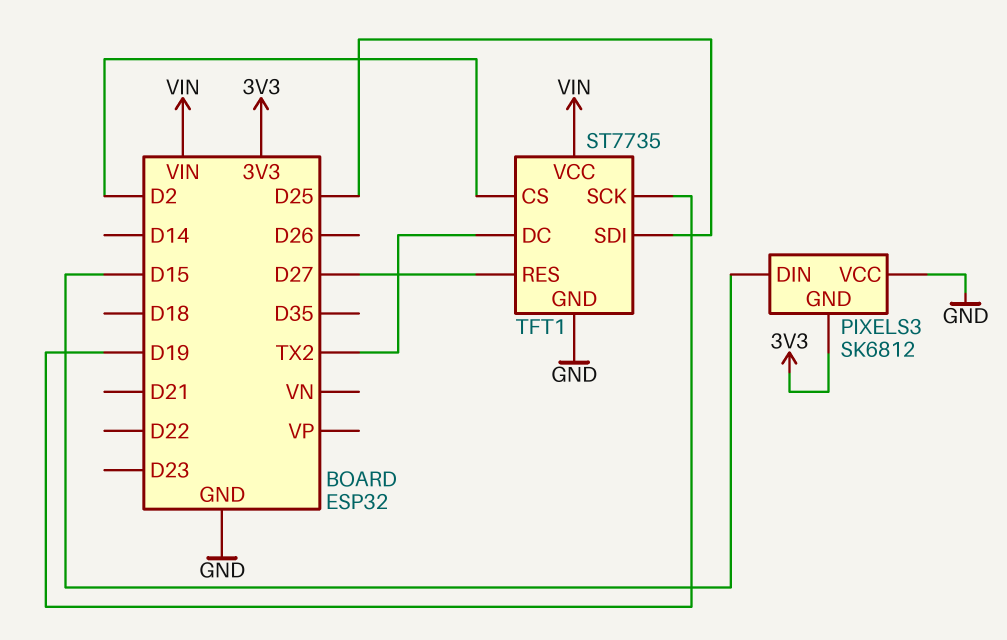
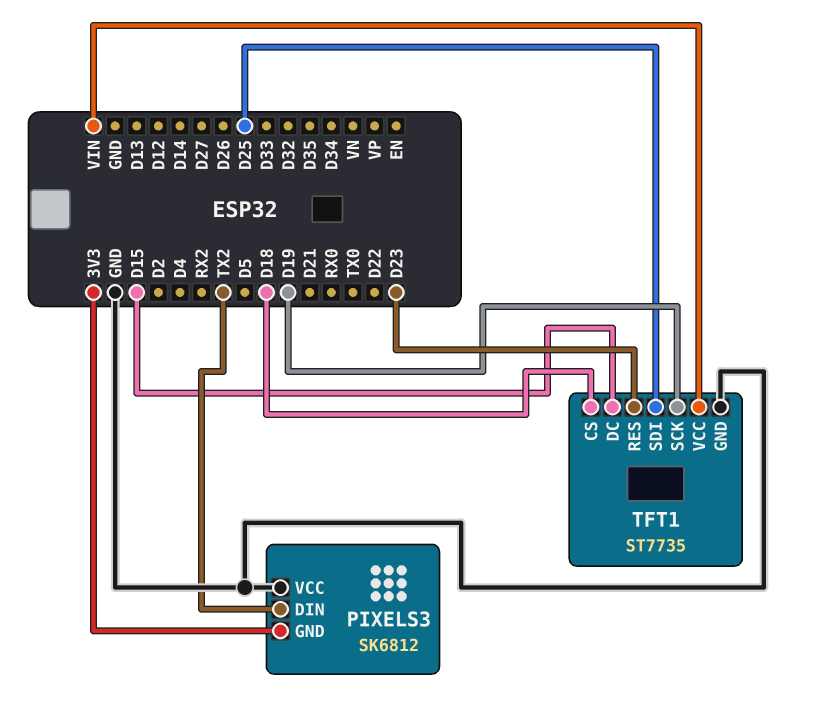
PIXELS3 pin DIN: D15 -> TX2
TFT1 pin CS: D2 -> D18
TFT1 pin DC: TX2 -> D15
TFT1 pin RES: D27 -> D23

